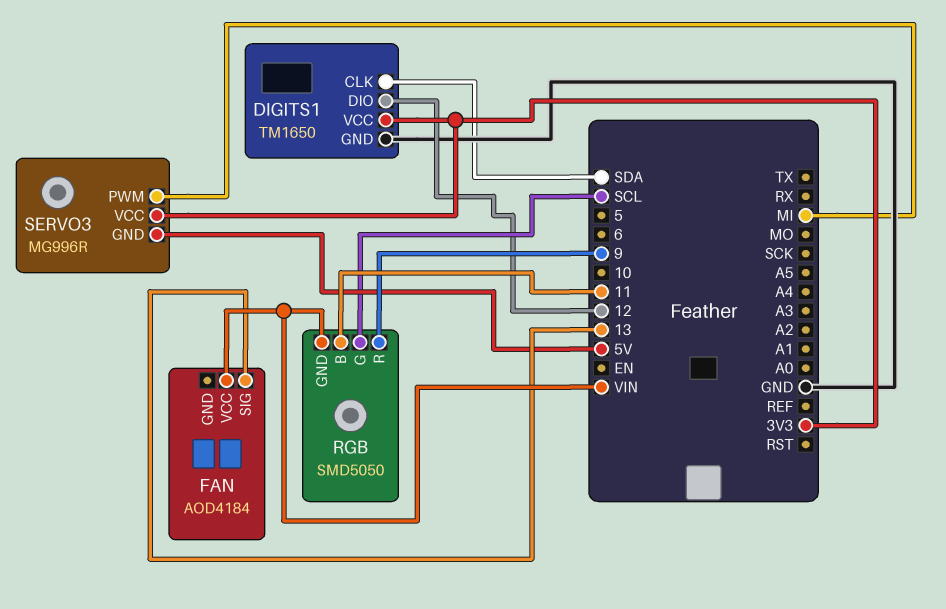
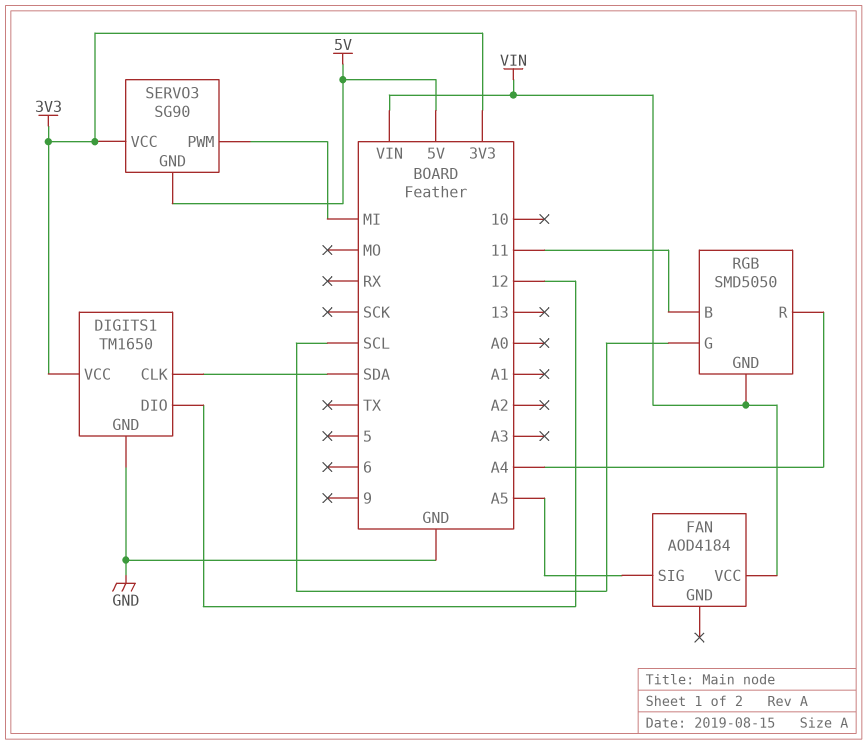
FAN pin SIG: 13 -> A5
RGB pin R: 9 -> A4
SERVO3: MG996R -> SG90

